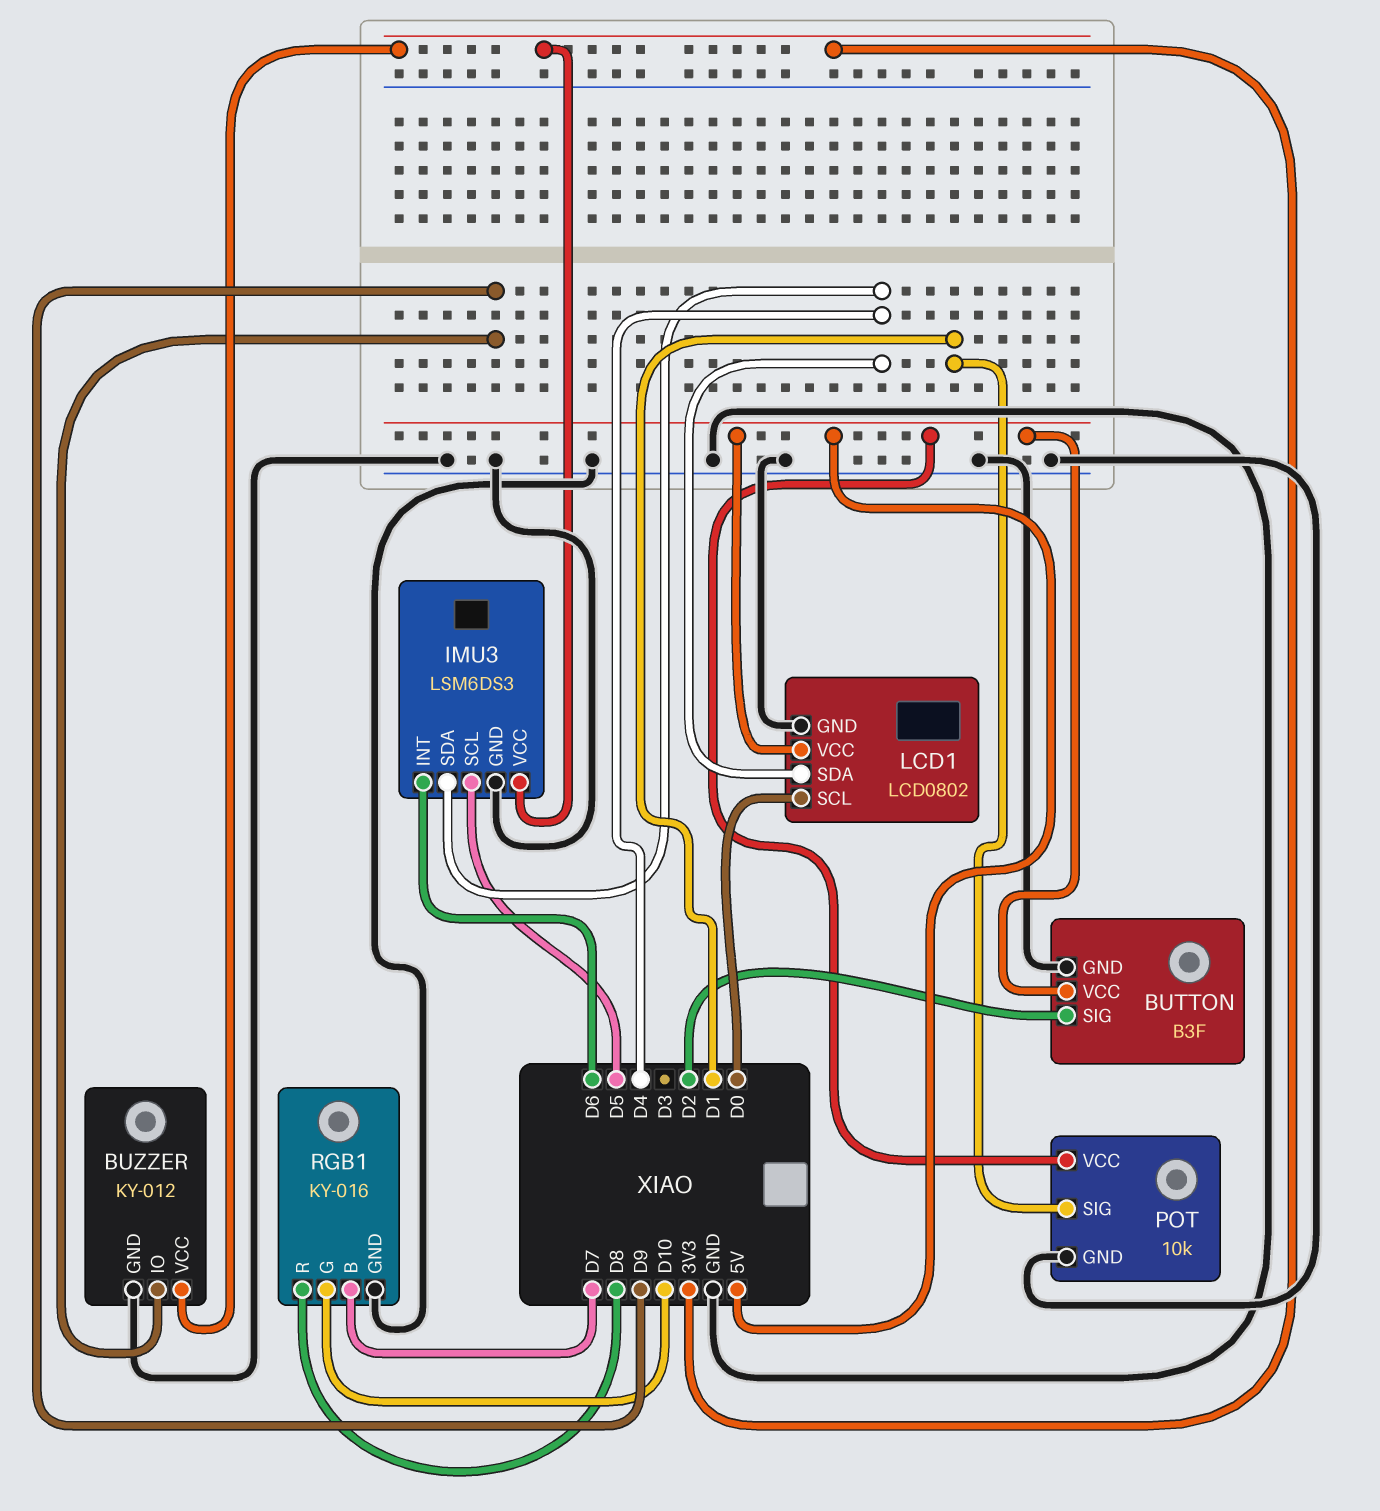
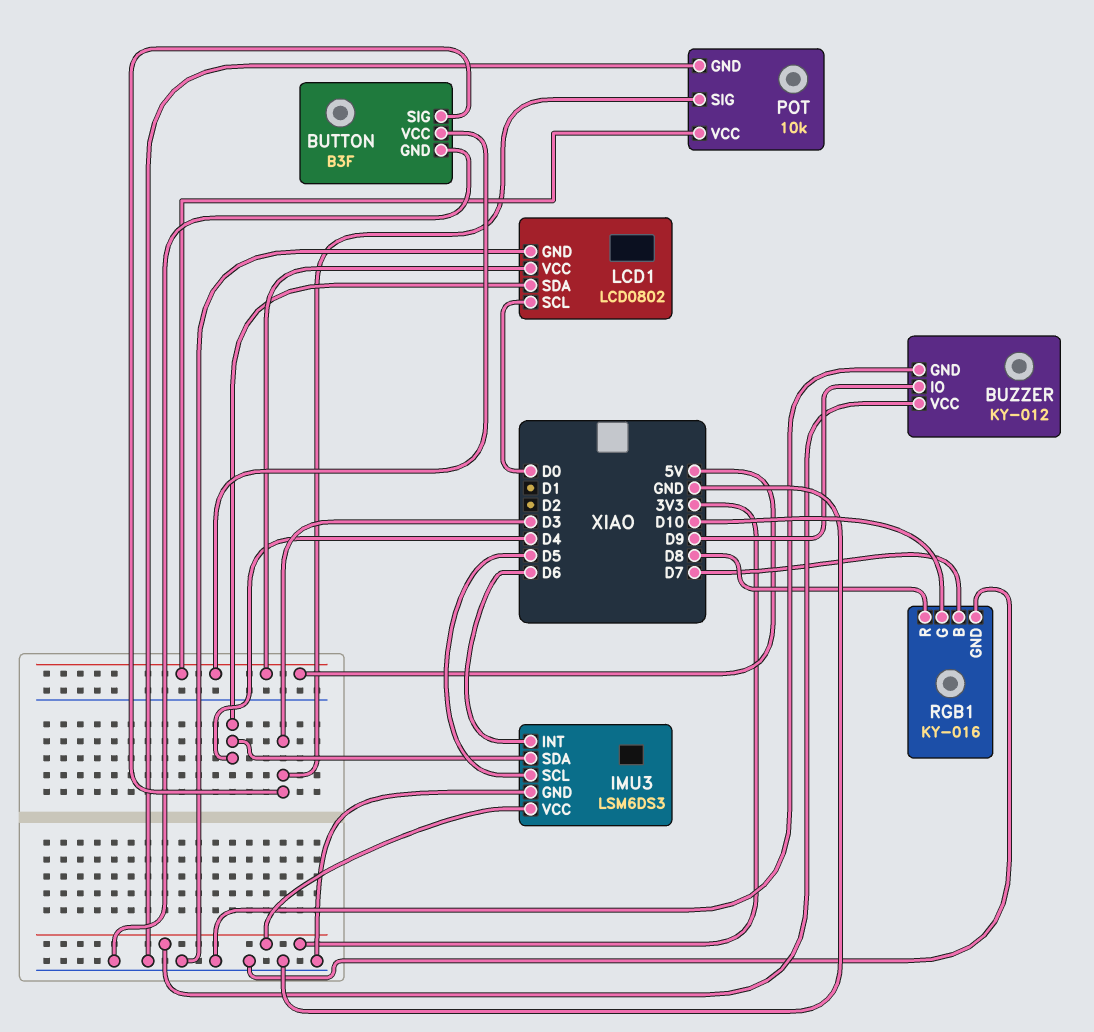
BUTTON pin SIG: D2 -> D3
POT pin SIG: D1 -> D3

